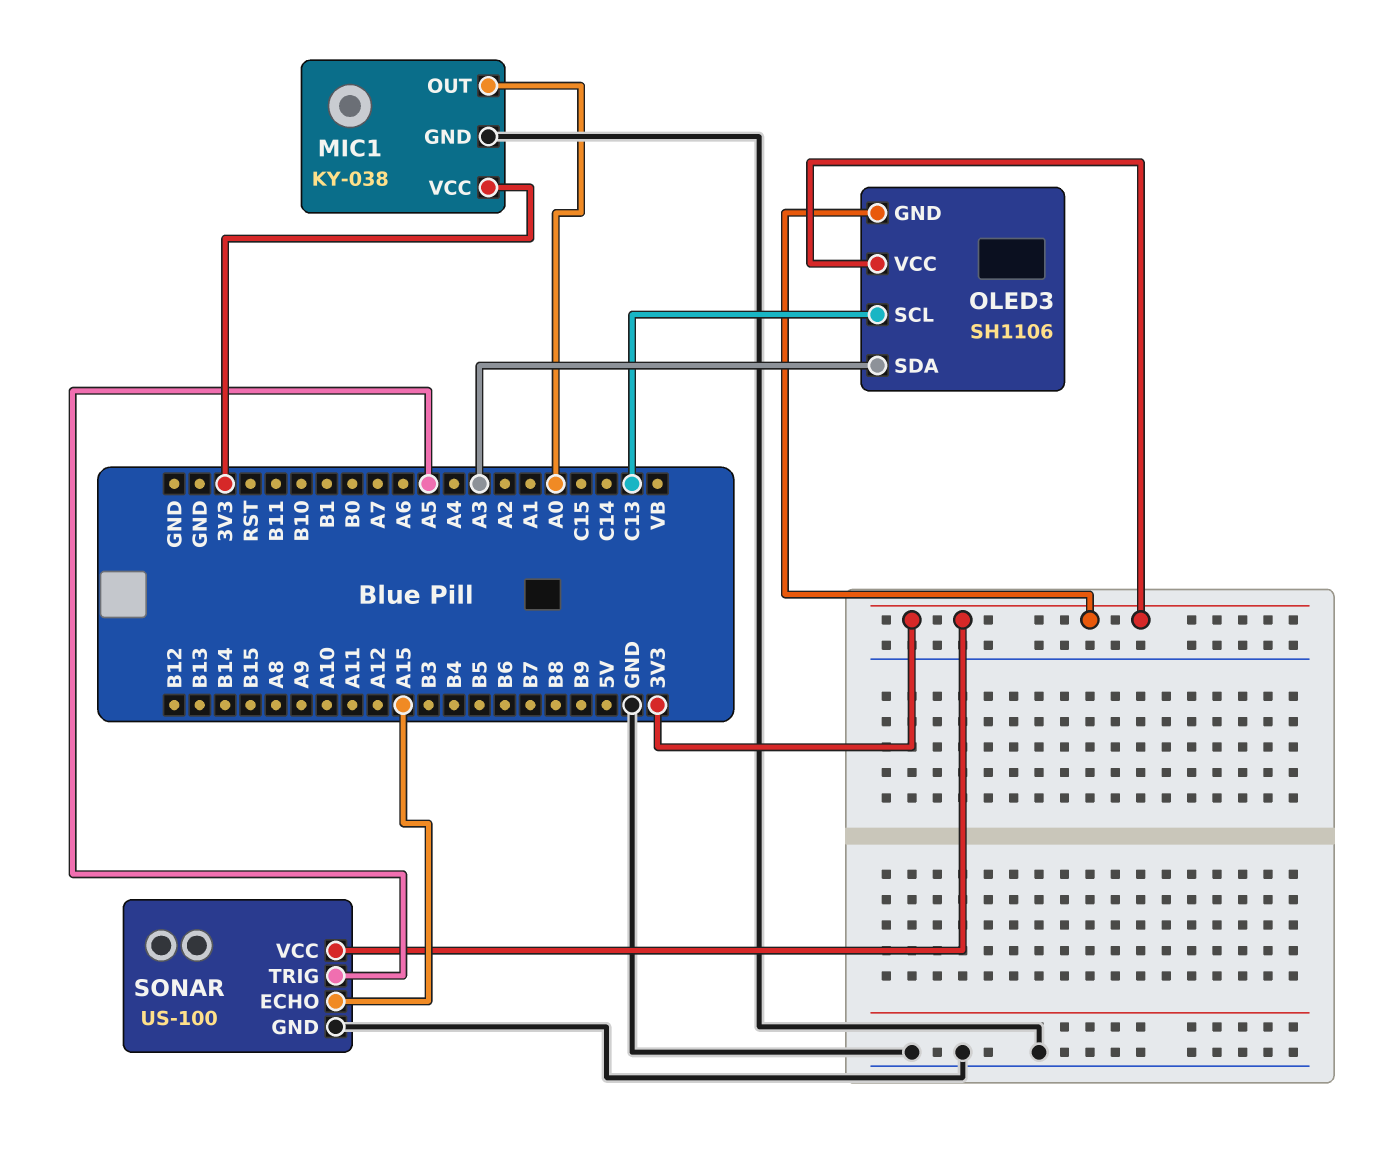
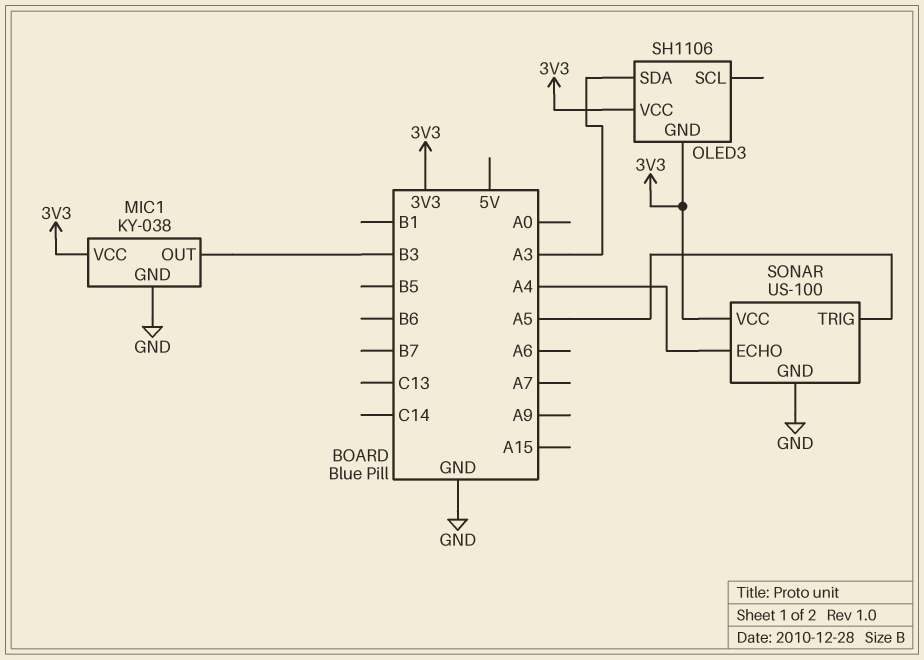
MIC1 pin OUT: A0 -> B3
OLED3 pin SCL: C13 -> none
SONAR pin ECHO: A15 -> A4

